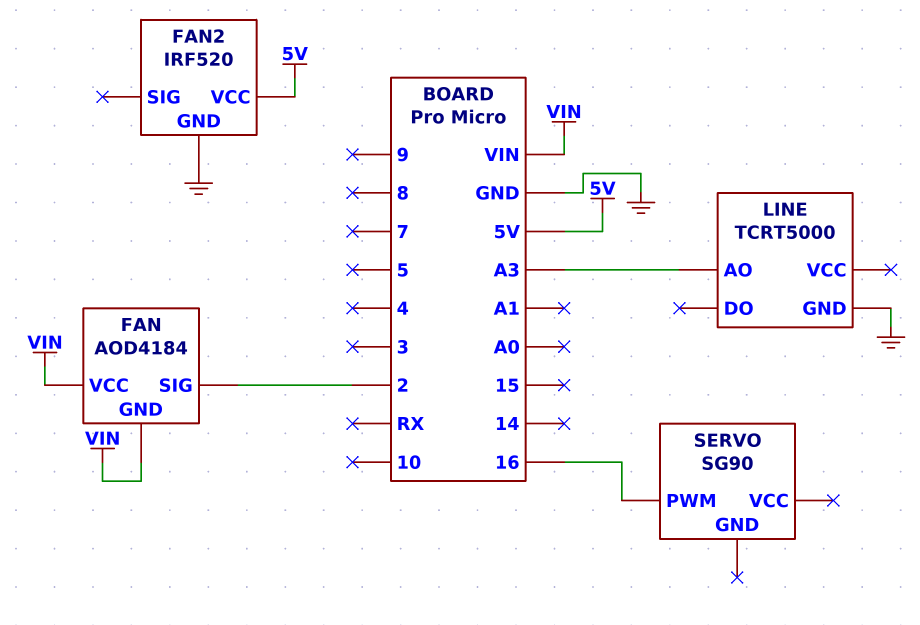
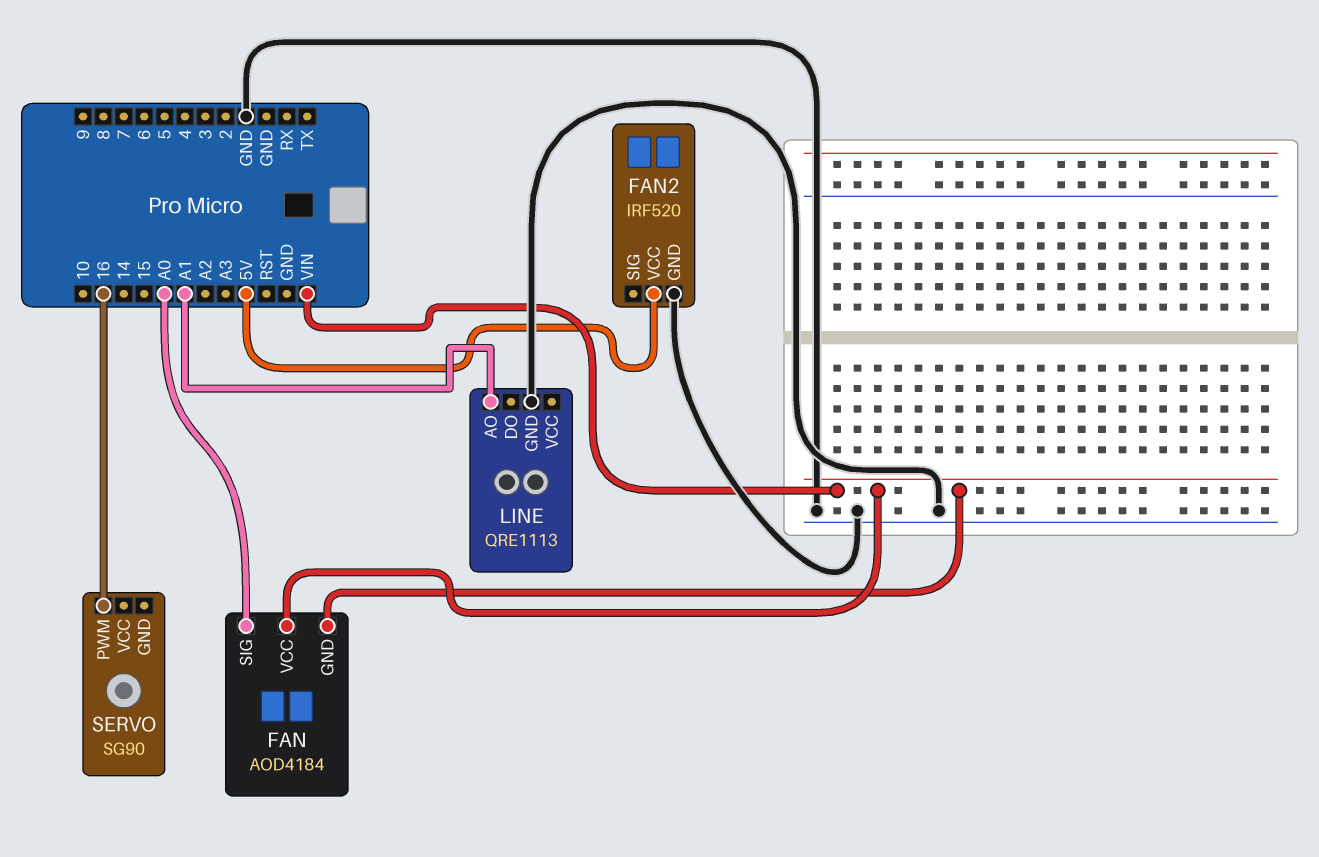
FAN pin SIG: 2 -> A0
LINE: TCRT5000 -> QRE1113
LINE pin AO: A3 -> A1

